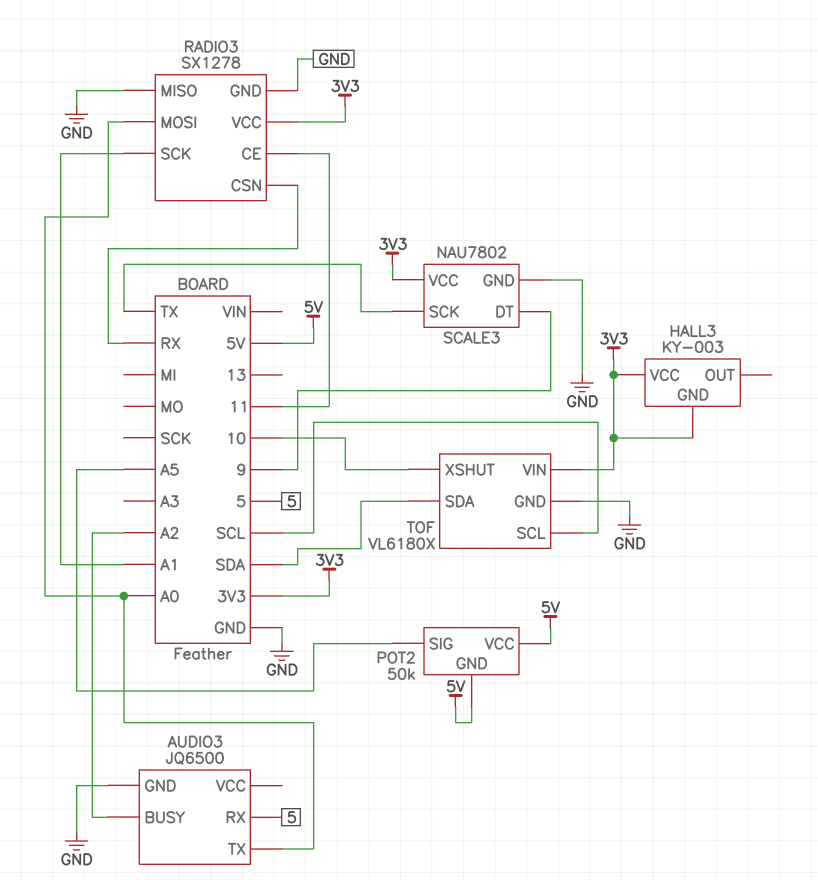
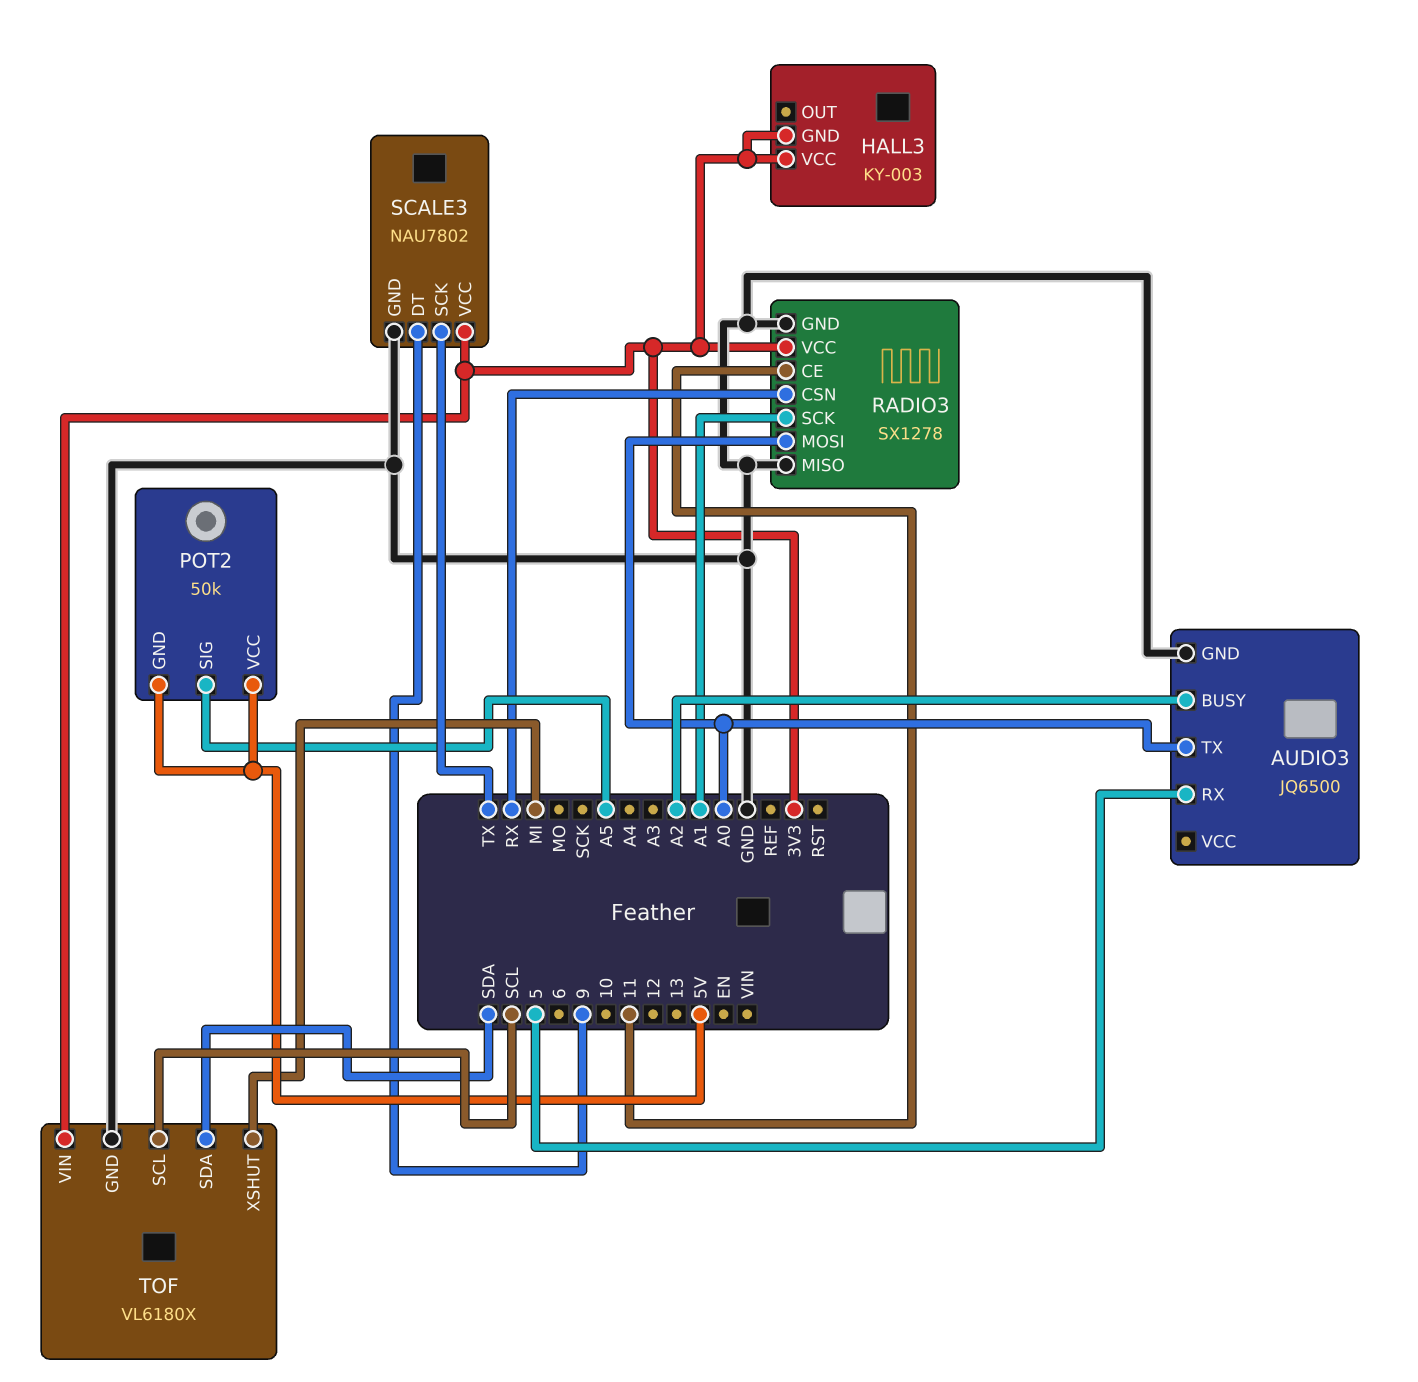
TOF pin XSHUT: 10 -> MI

